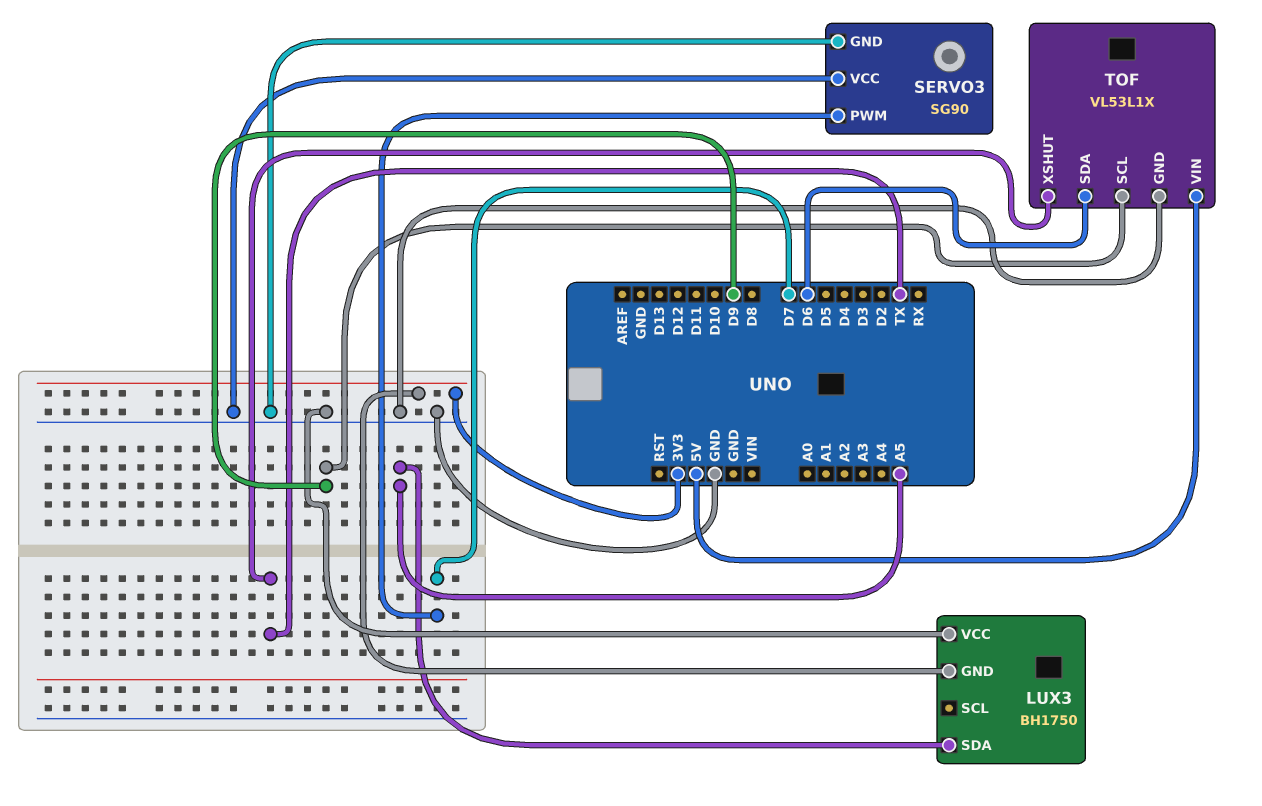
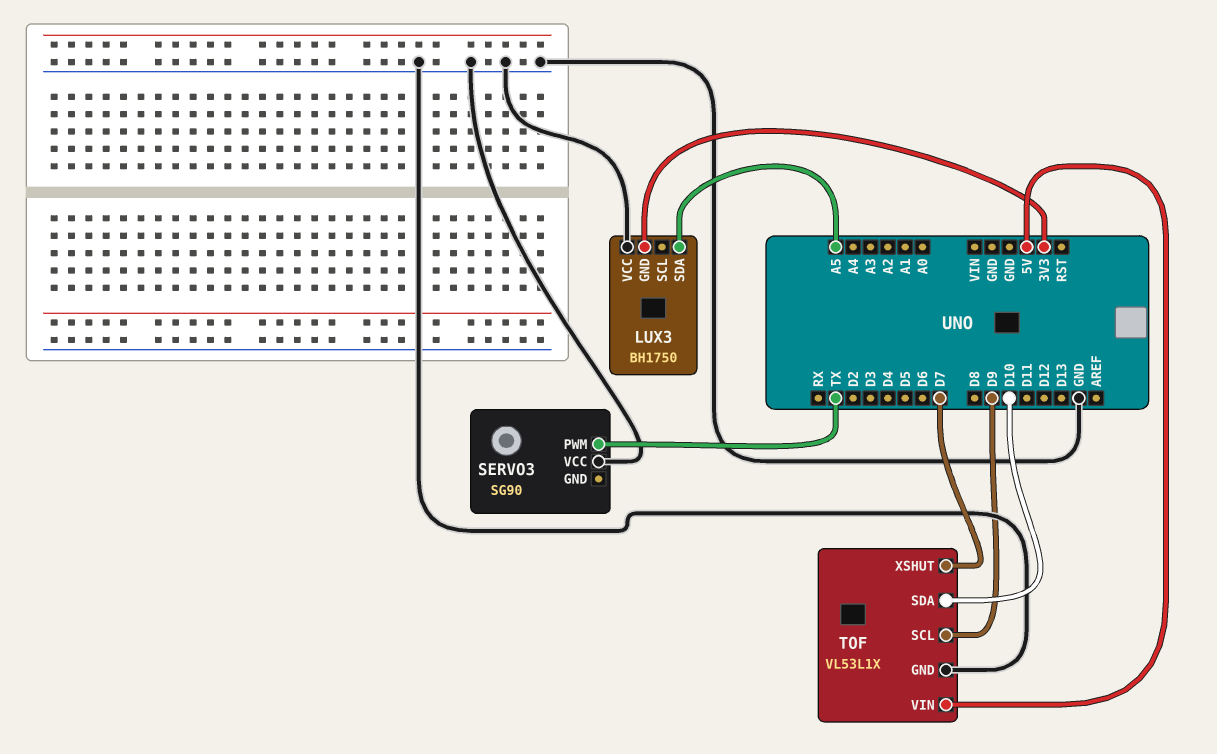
SERVO3 pin GND: GND -> none
SERVO3 pin PWM: D7 -> TX
TOF pin SDA: D6 -> D10
TOF pin XSHUT: TX -> D7

